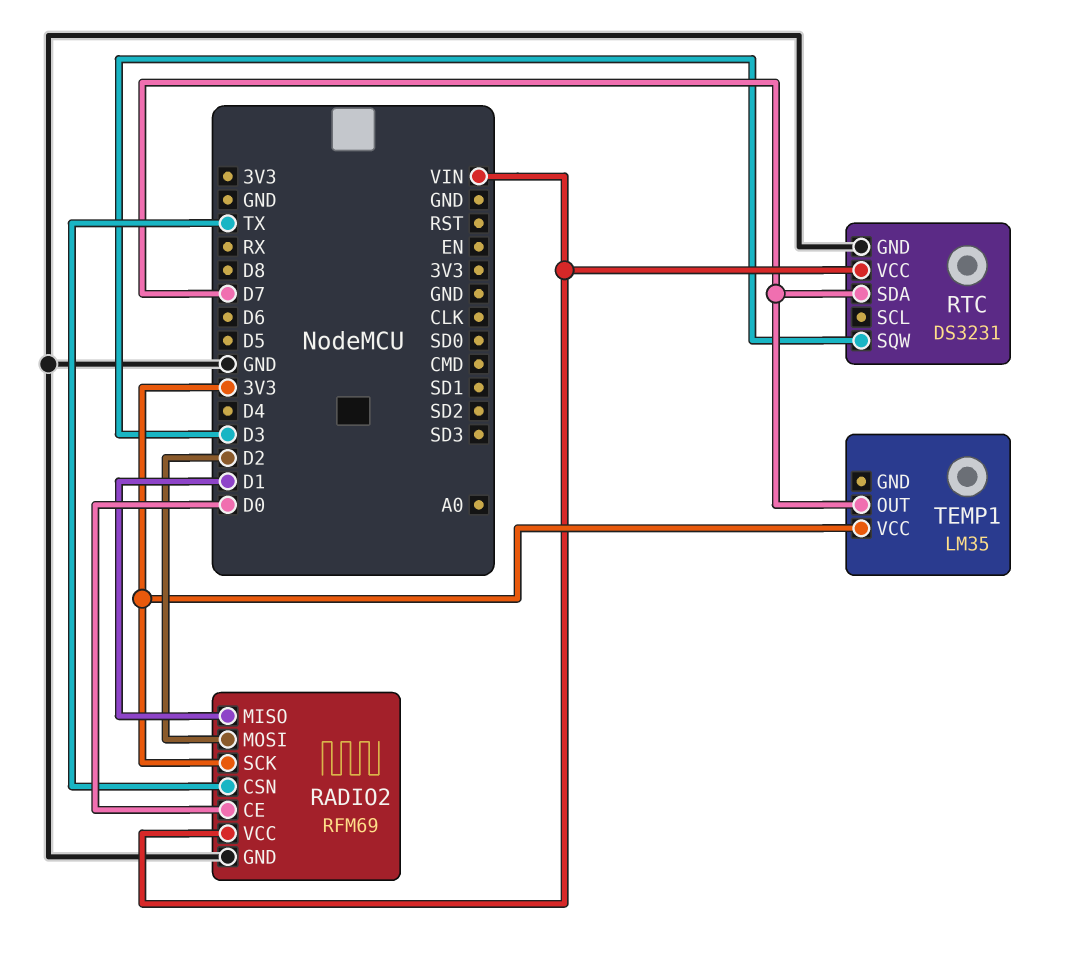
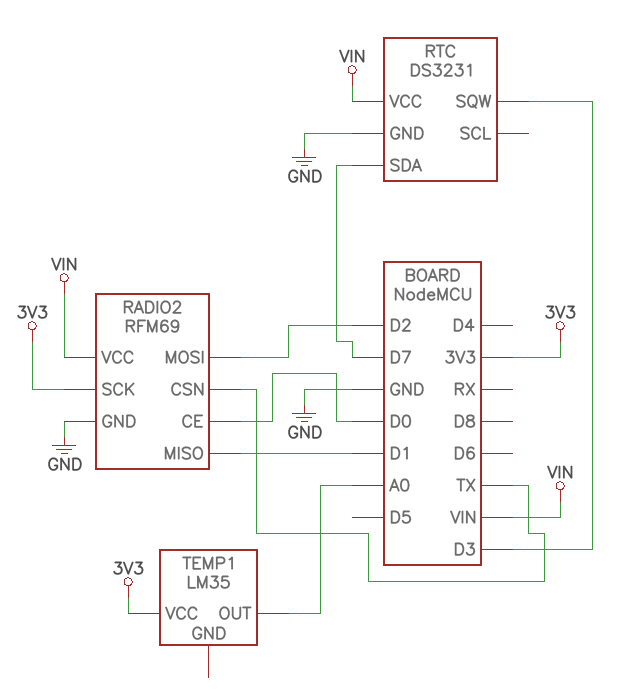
TEMP1 pin OUT: D7 -> A0

